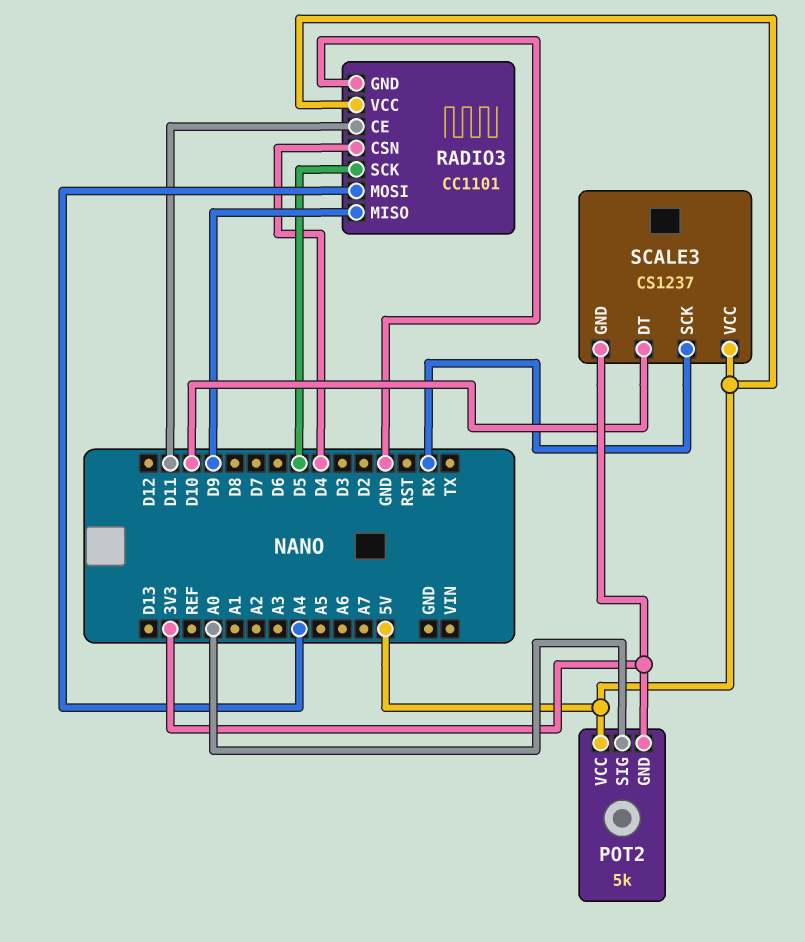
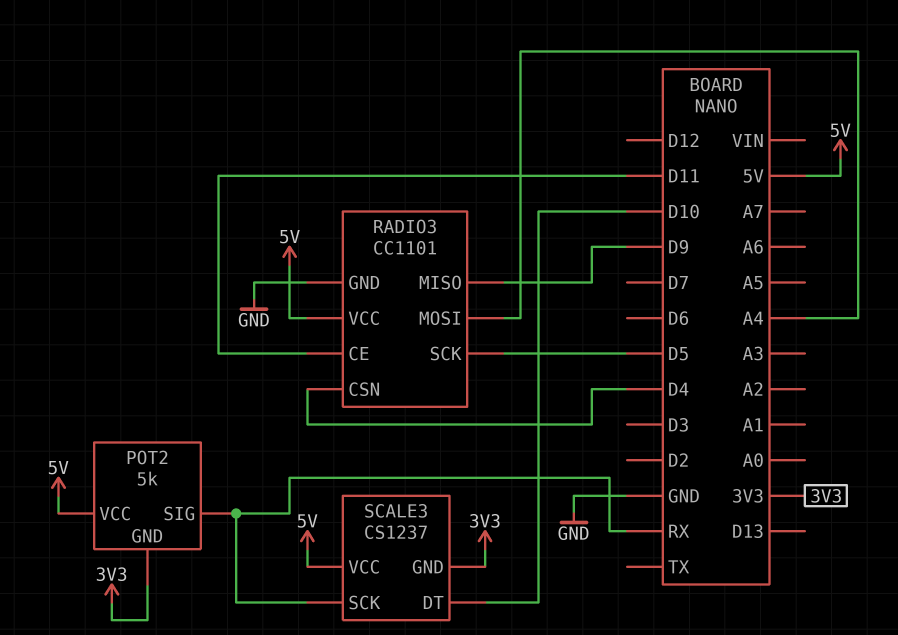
POT2 pin SIG: A0 -> RX

